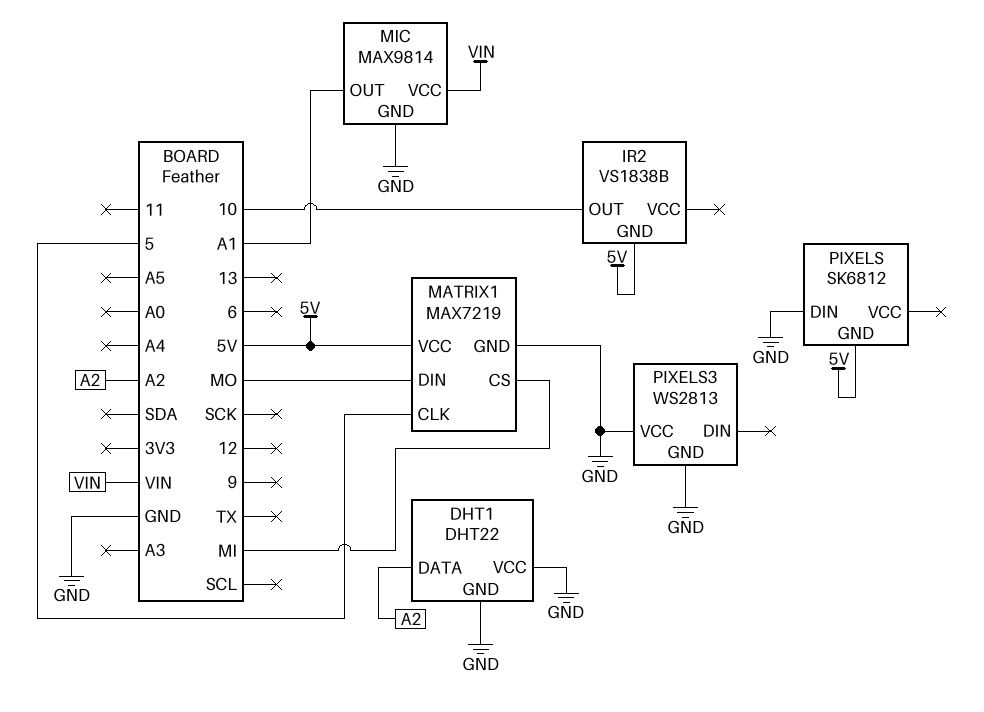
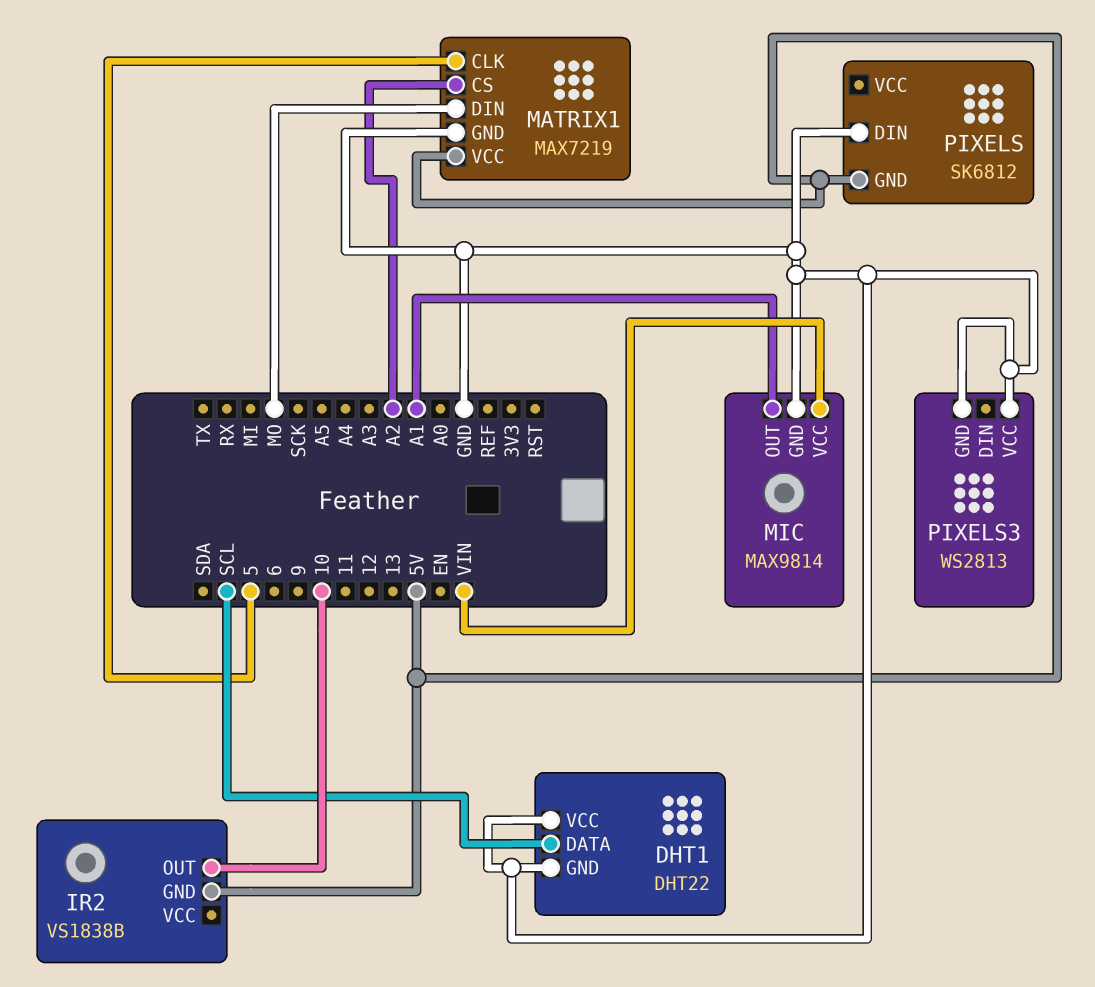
DHT1 pin DATA: A2 -> SCL
MATRIX1 pin CS: MI -> A2

